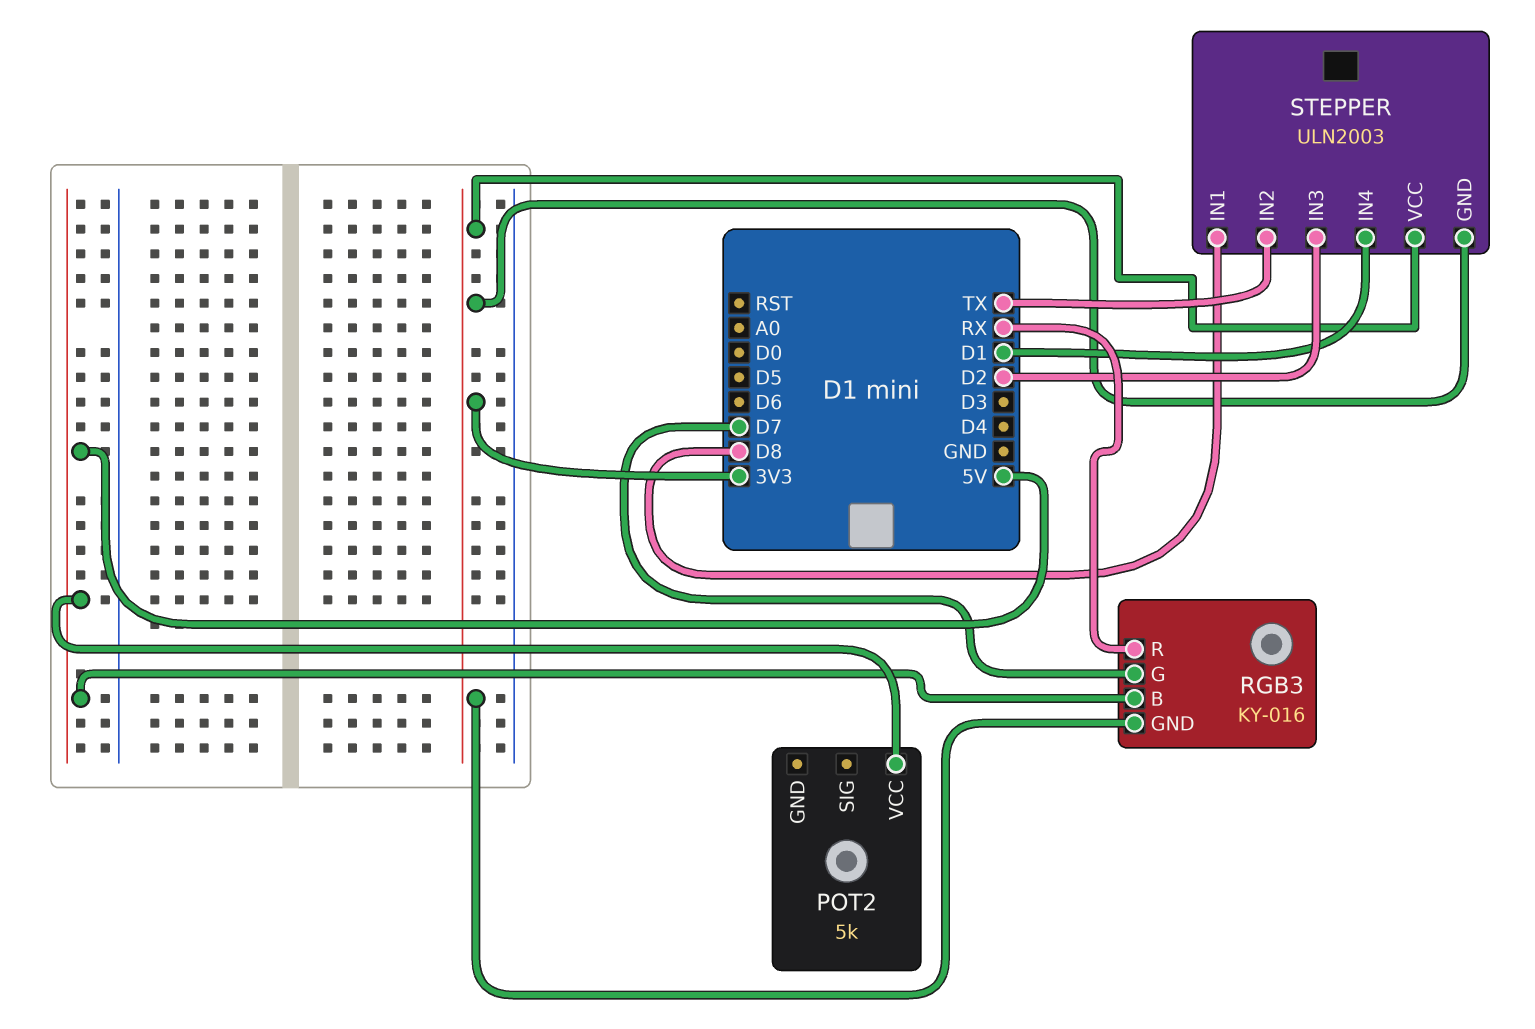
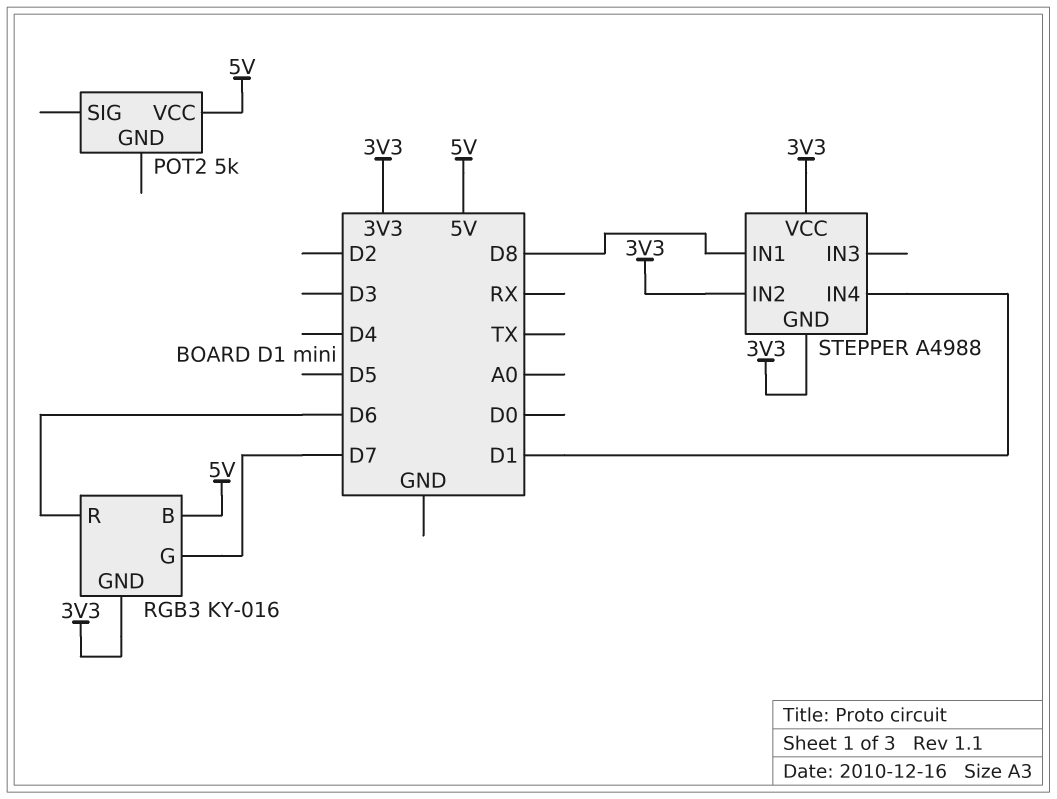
RGB3 pin R: RX -> D6
STEPPER: ULN2003 -> A4988
STEPPER pin IN2: TX -> 3V3
STEPPER pin IN3: D2 -> none

